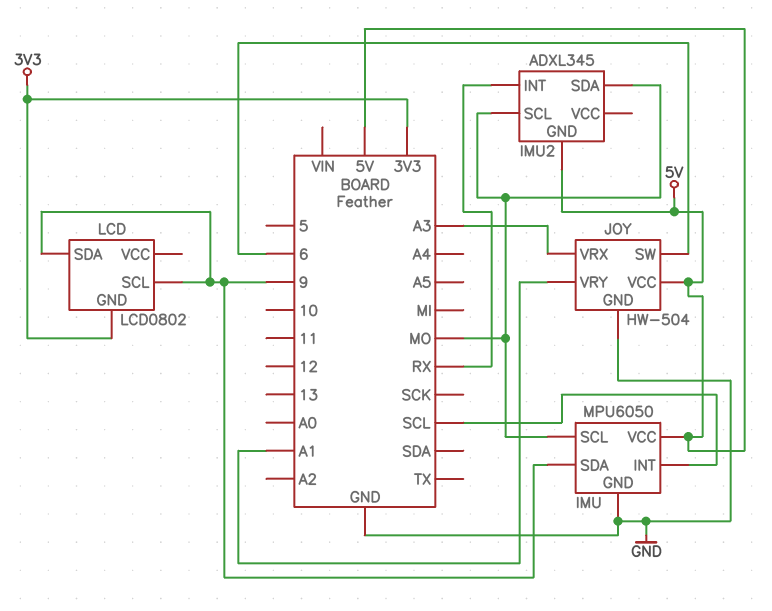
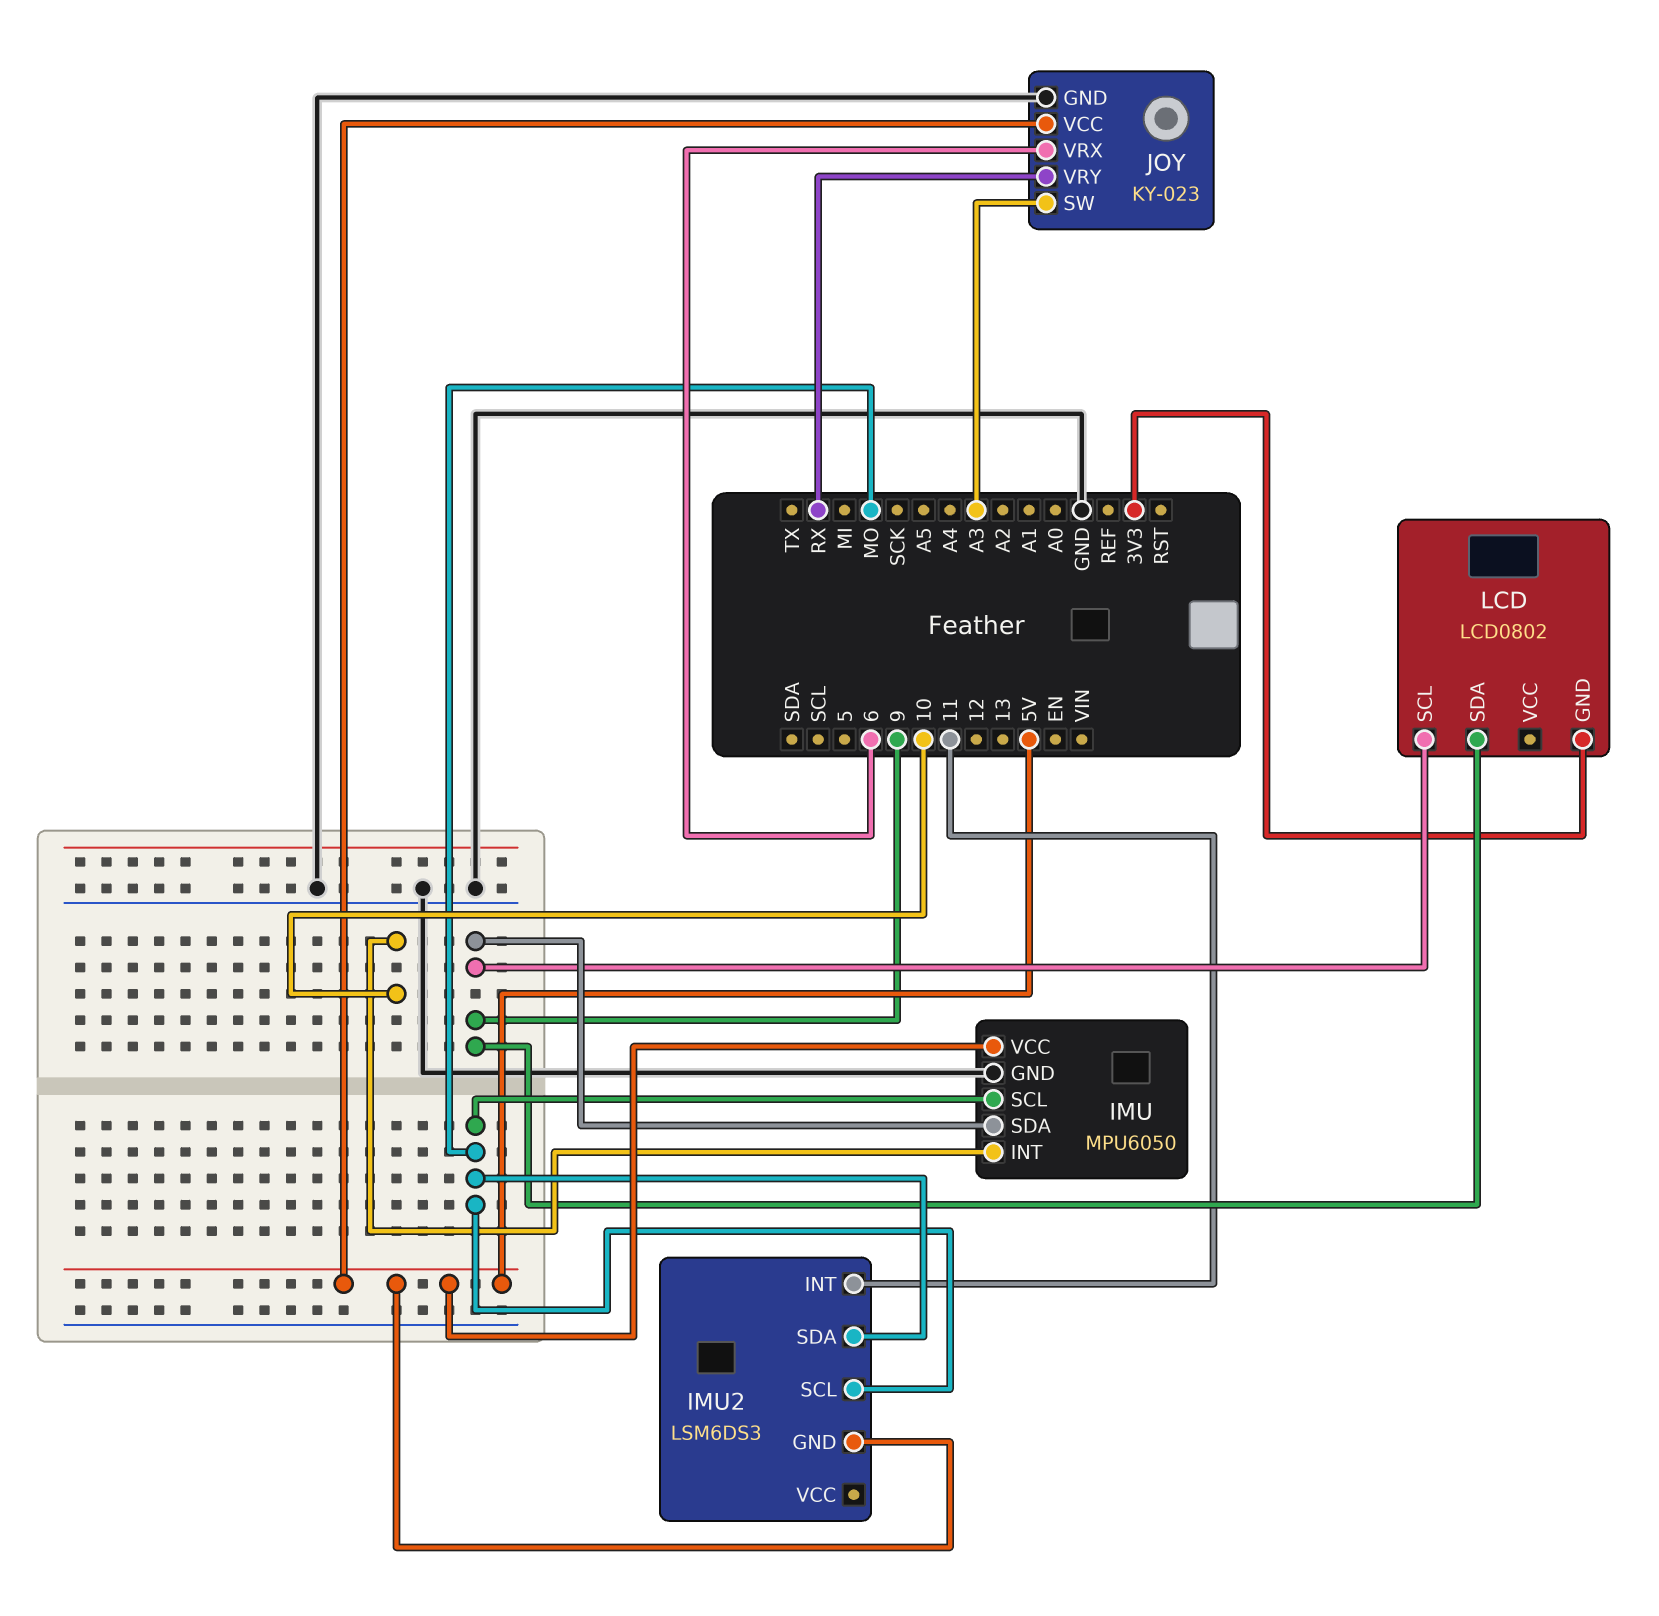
IMU pin INT: SCL -> 10
IMU2: ADXL345 -> LSM6DS3
IMU2 pin INT: RX -> 11
JOY: HW-504 -> KY-023
JOY pin SW: 6 -> A3
JOY pin VRX: A3 -> 6
JOY pin VRY: A1 -> RX

